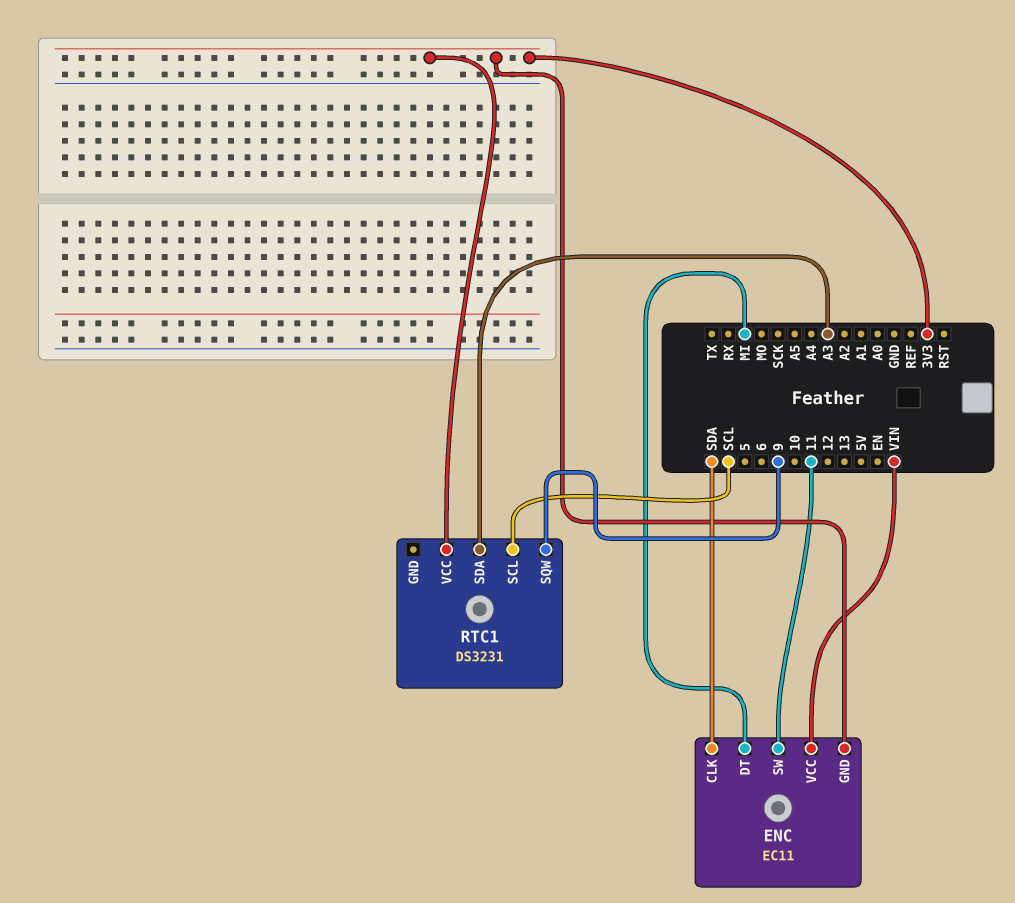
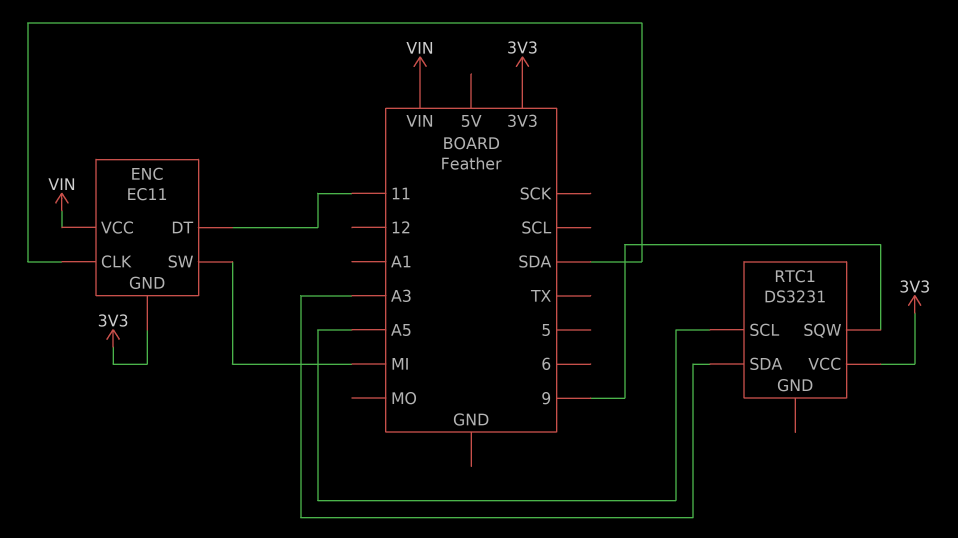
ENC pin DT: MI -> 11
ENC pin SW: 11 -> MI
RTC1 pin SCL: SCL -> A5

